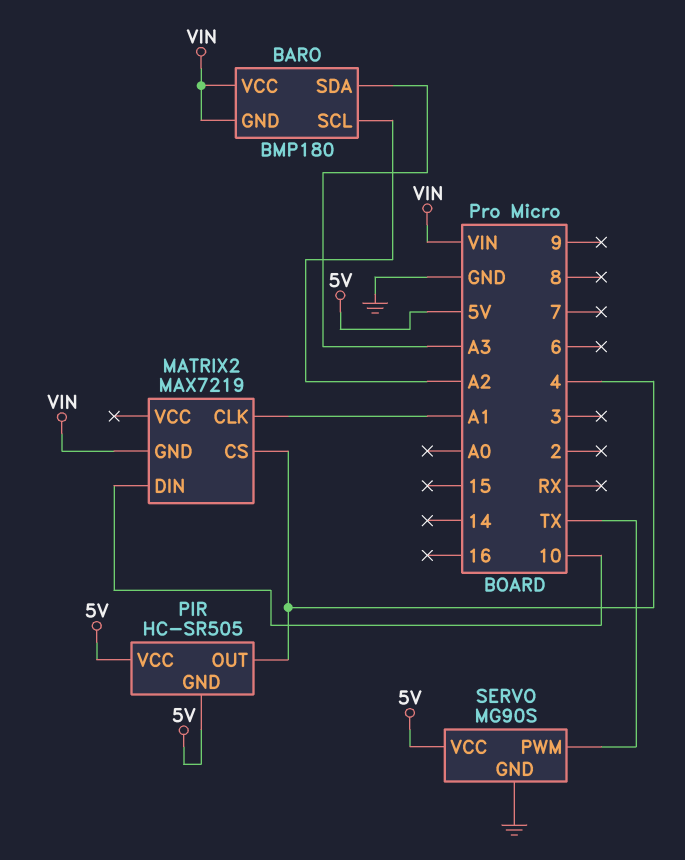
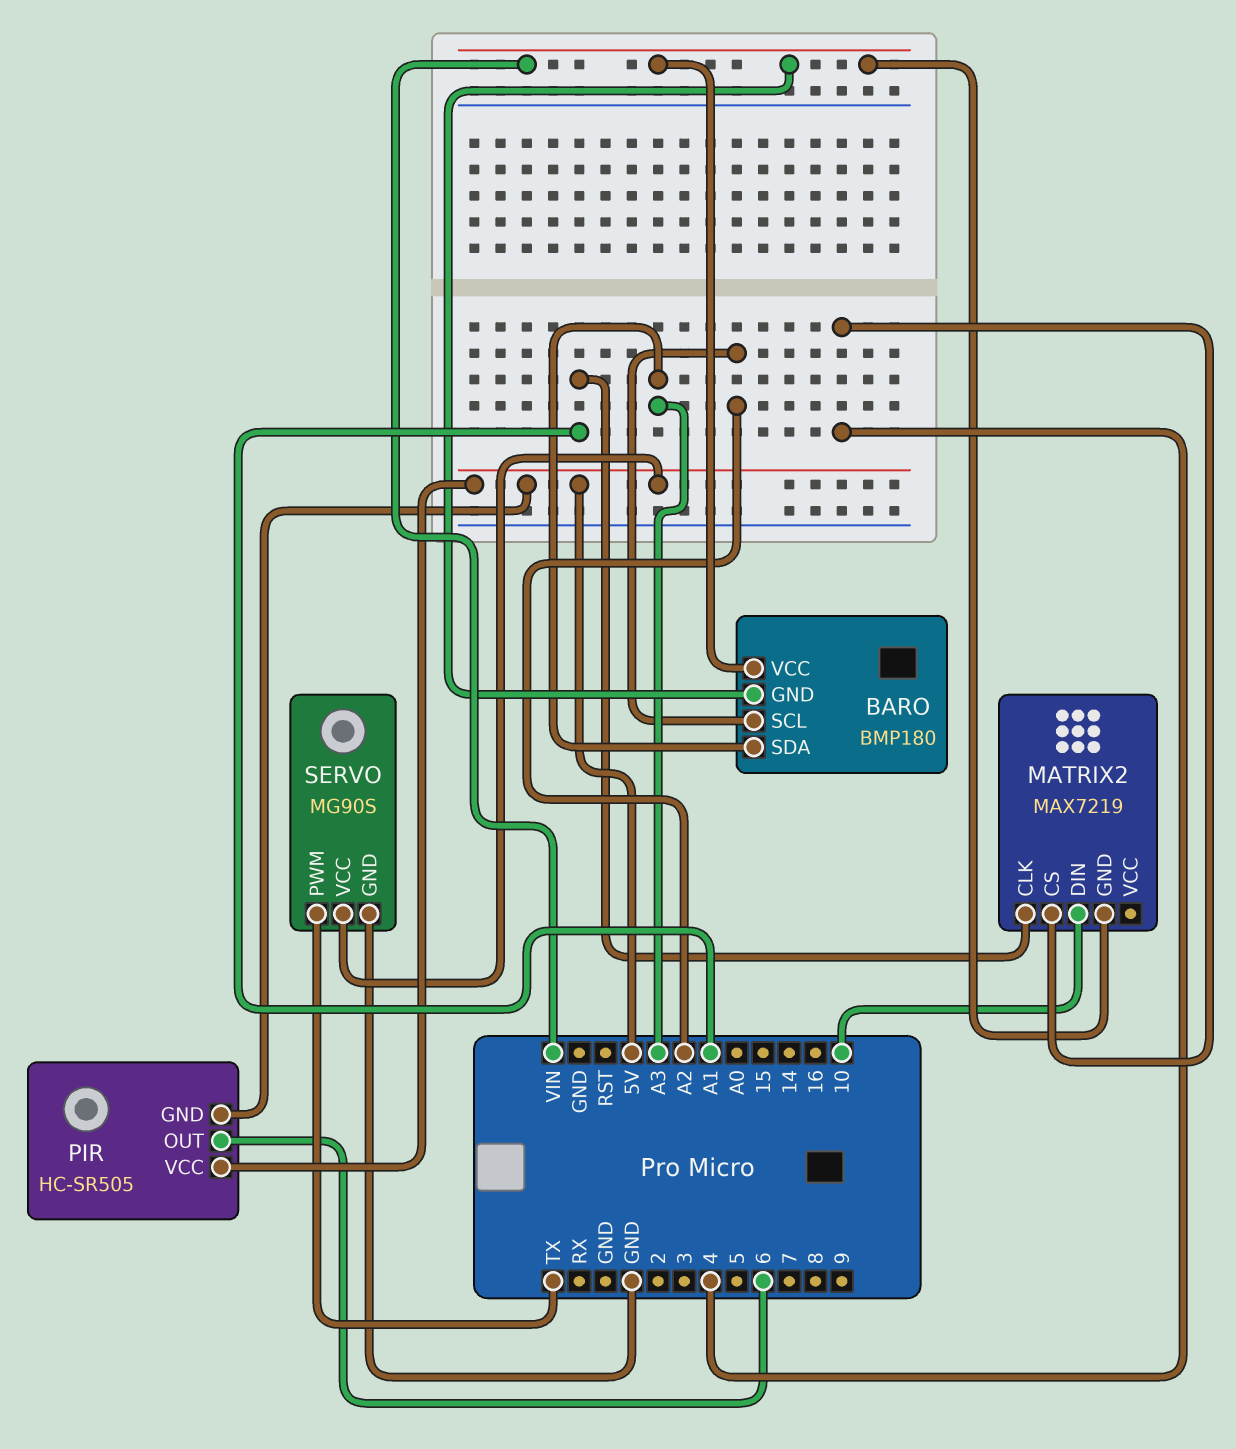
PIR pin OUT: 4 -> 6

